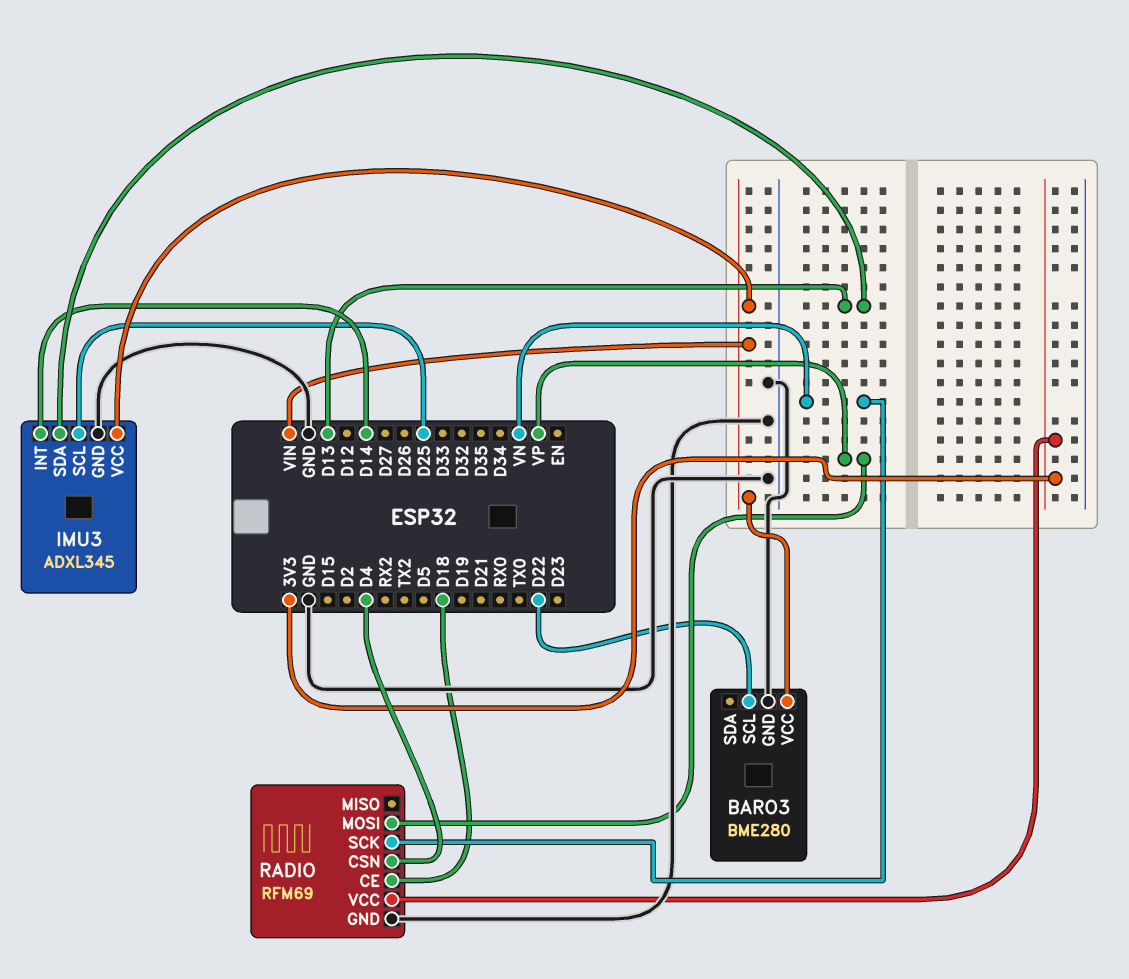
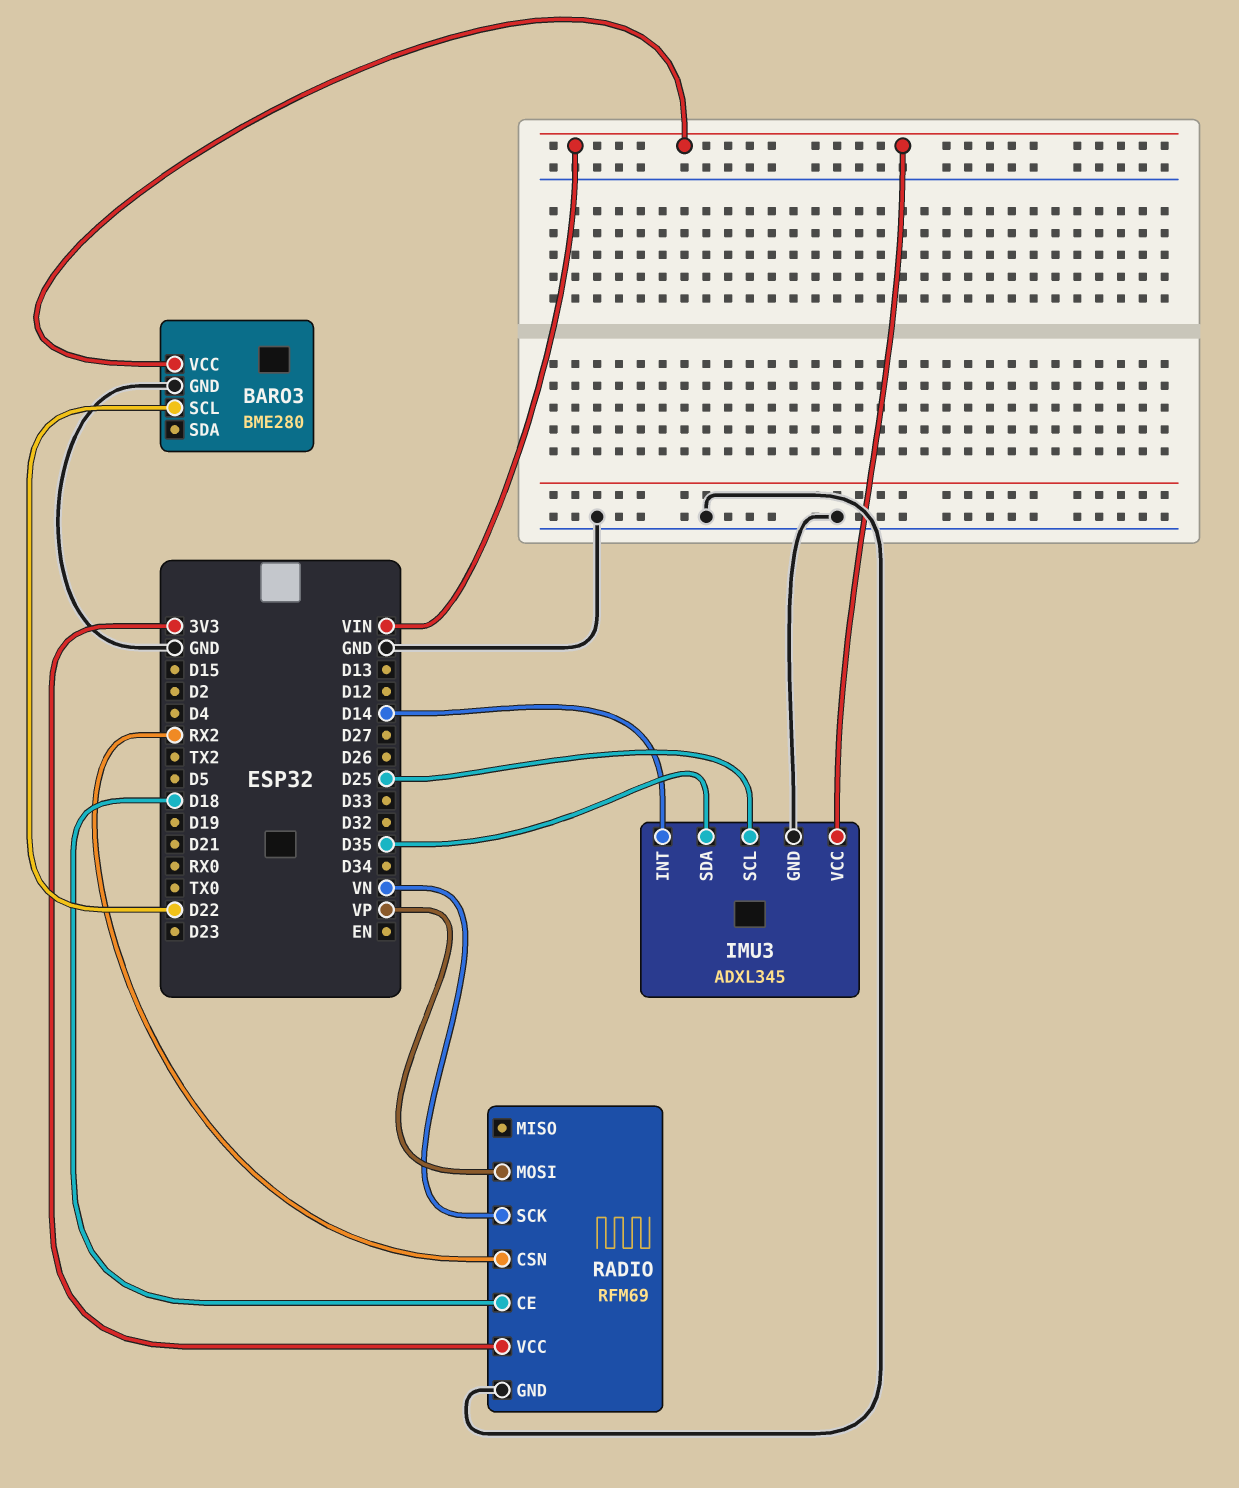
IMU3 pin SDA: D13 -> D35
RADIO pin CSN: D4 -> RX2

